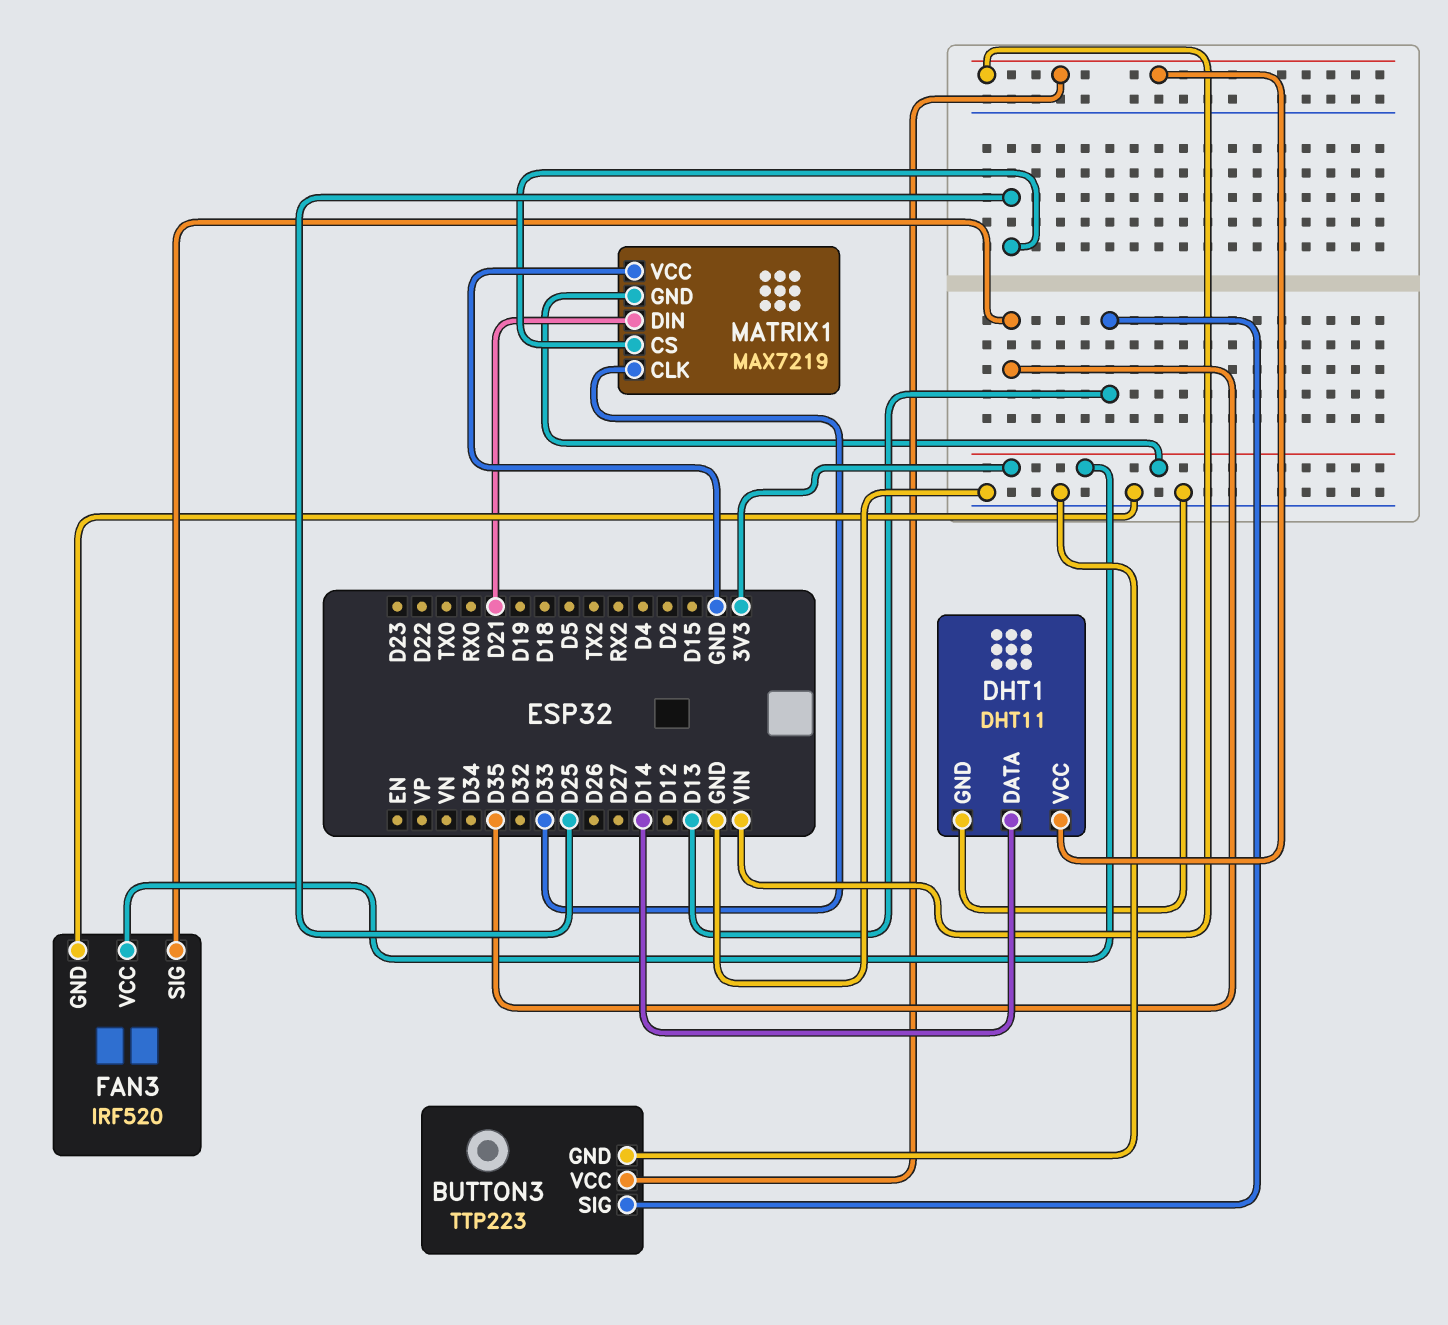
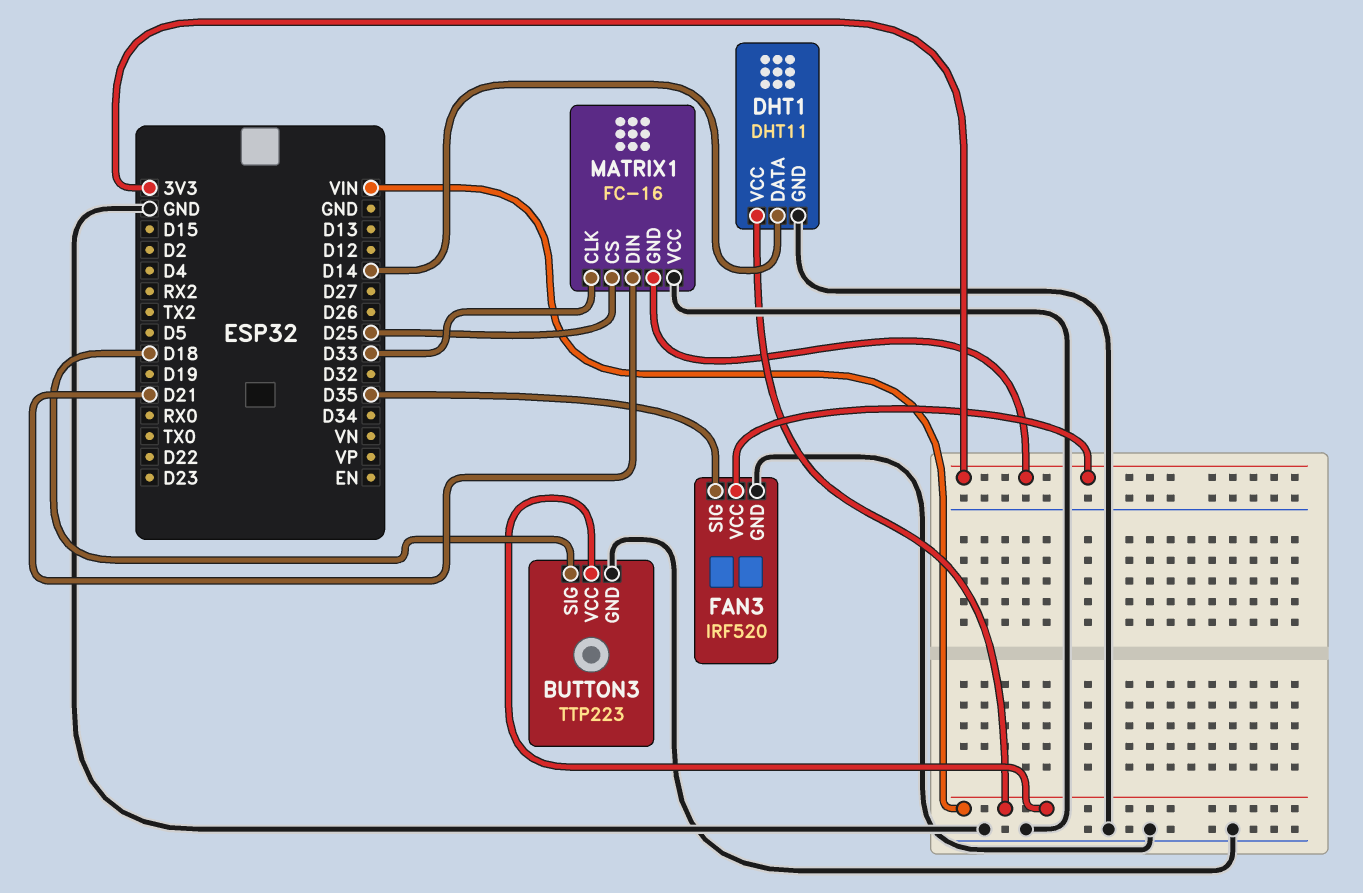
BUTTON3 pin SIG: D13 -> D18
MATRIX1: MAX7219 -> FC-16

